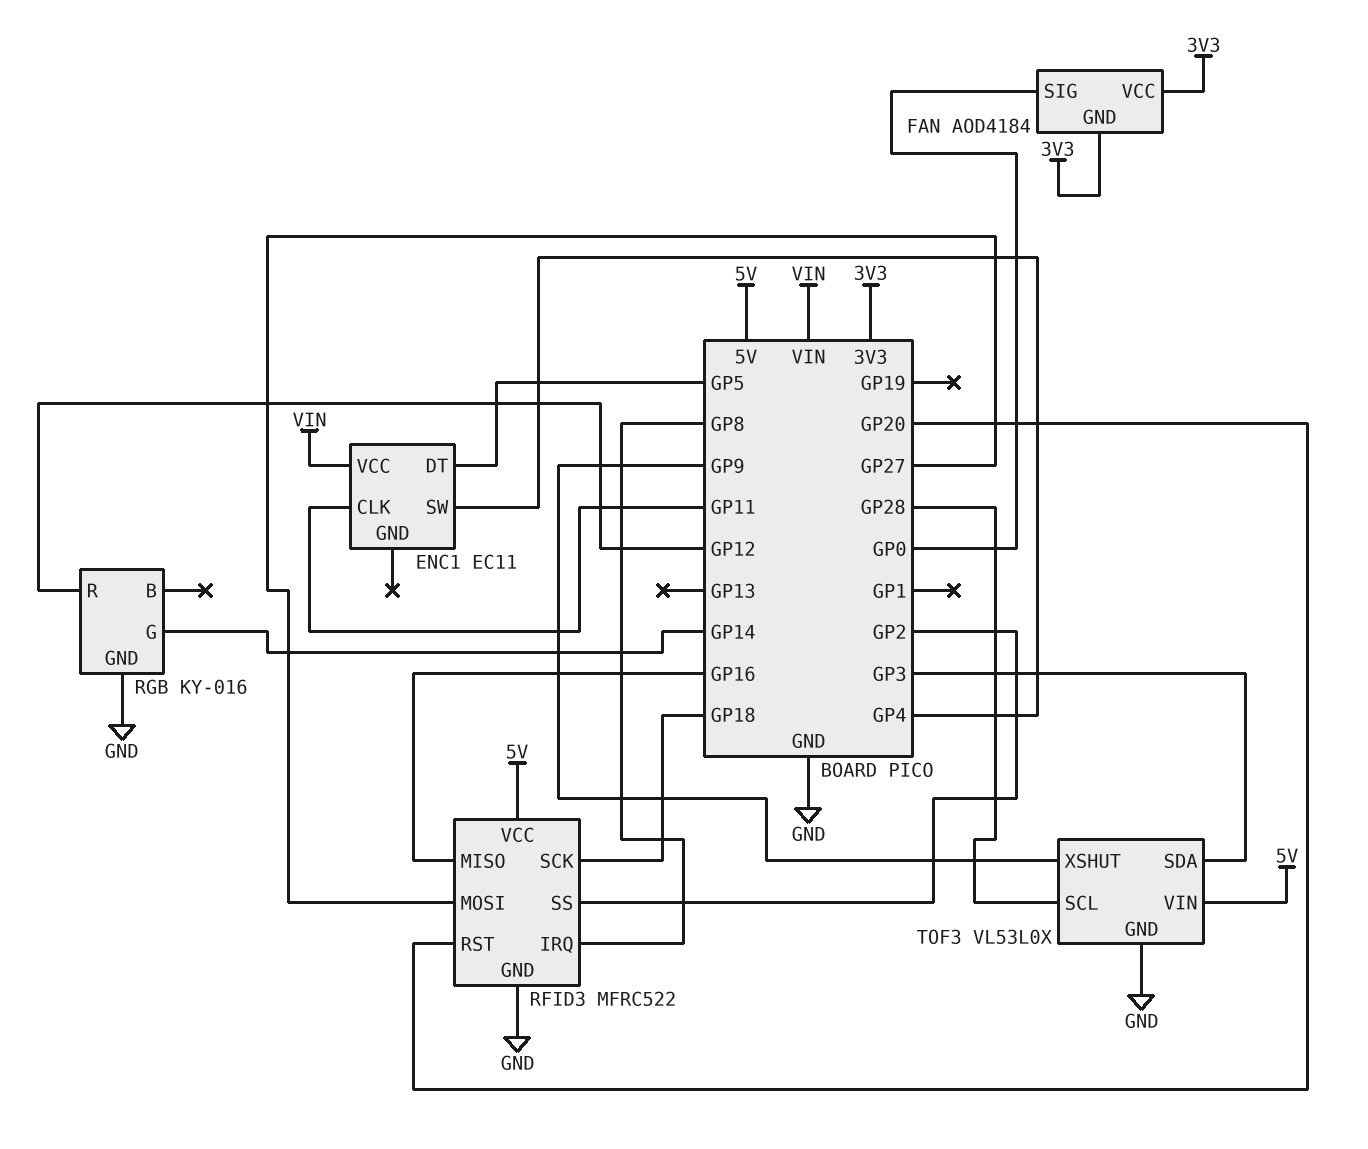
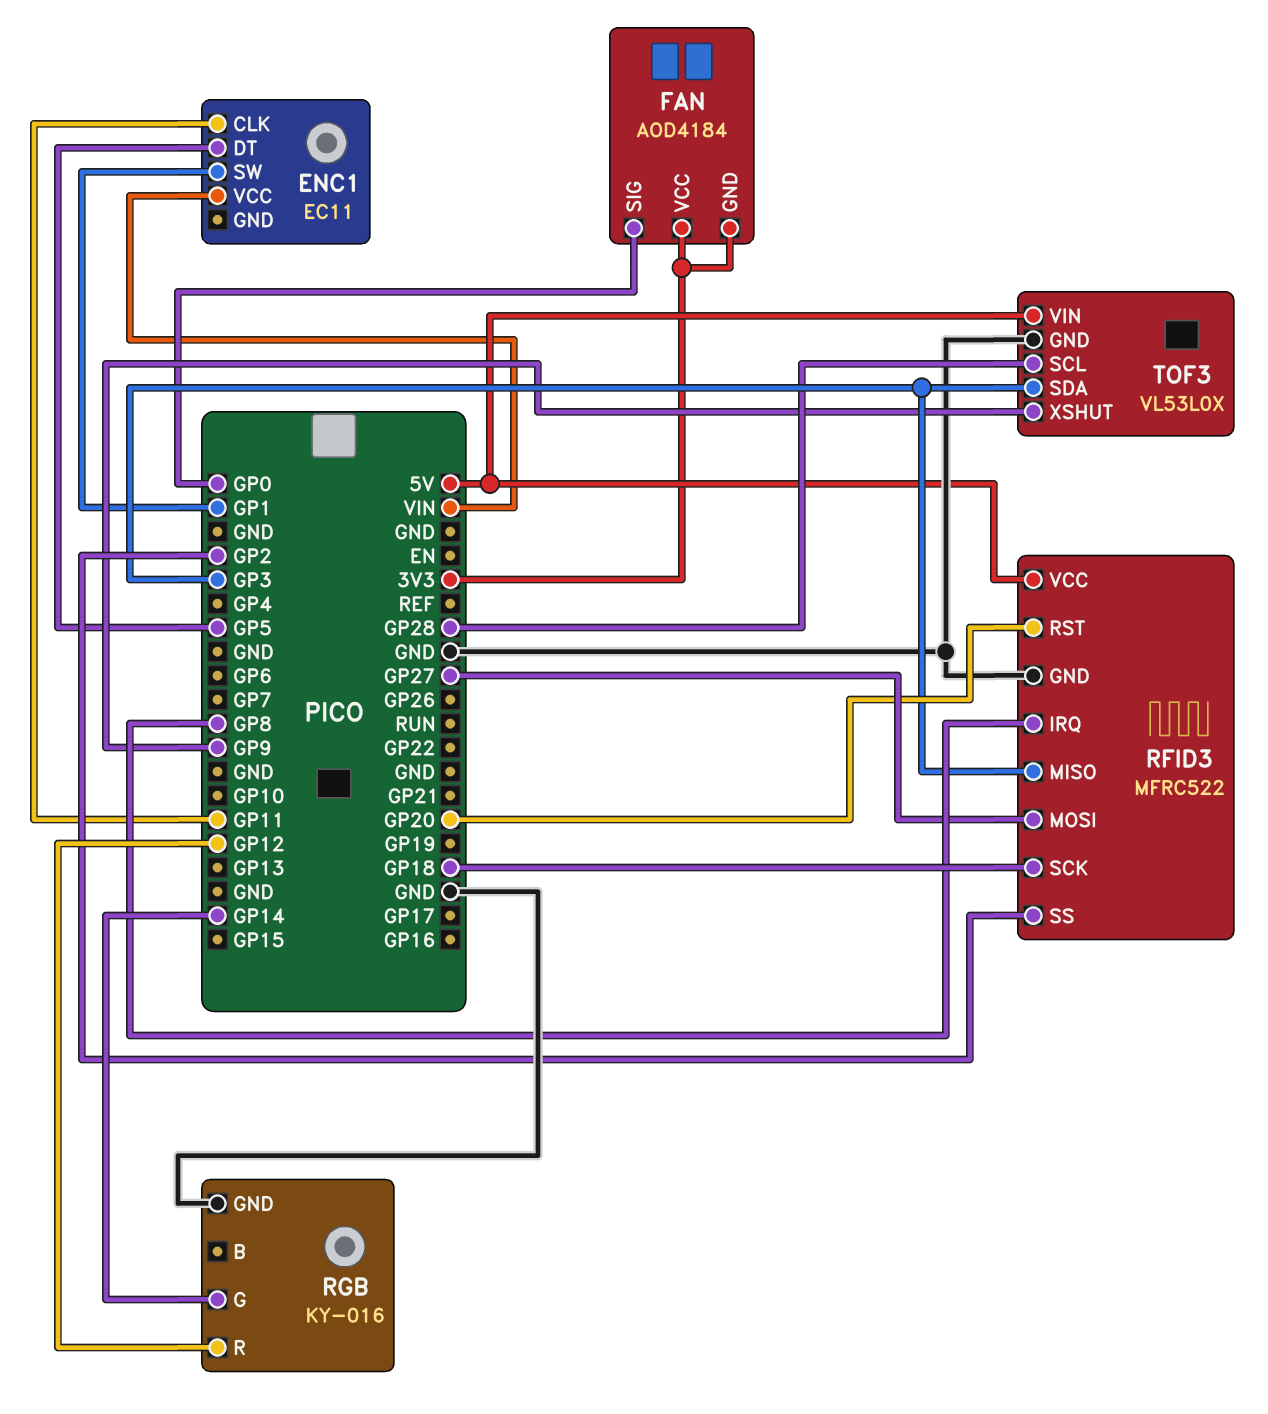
ENC1 pin SW: GP4 -> GP1
RFID3 pin MISO: GP16 -> GP3

